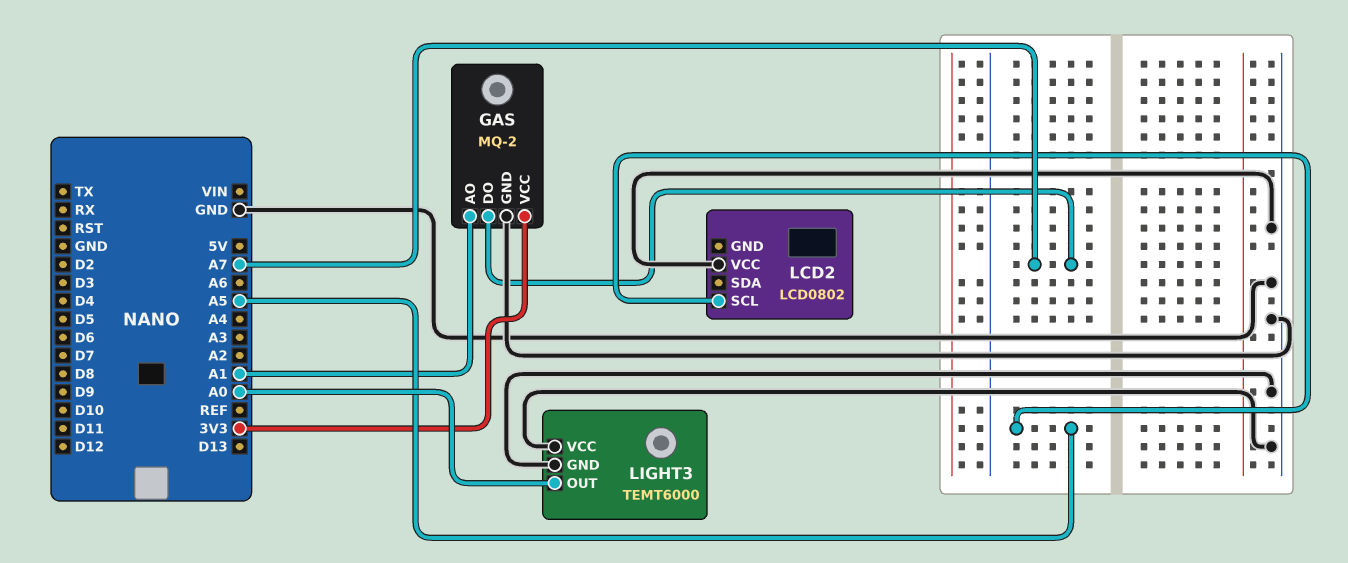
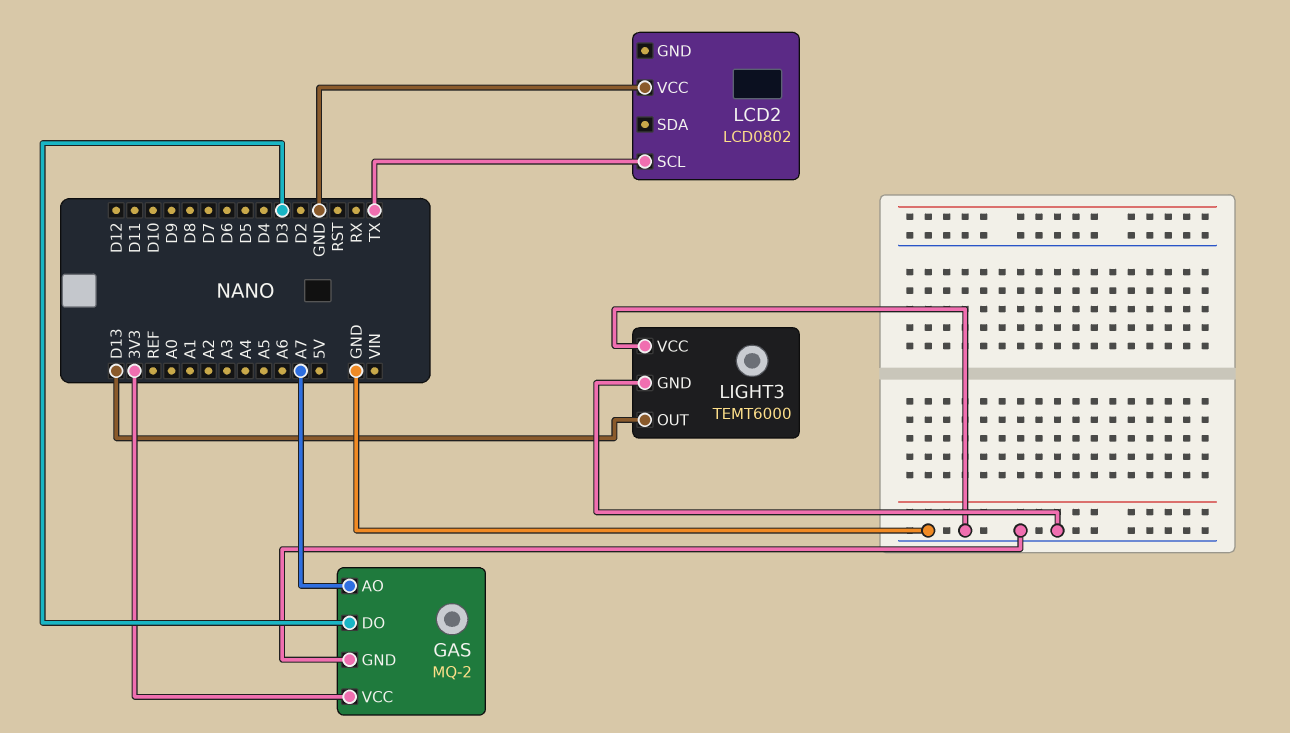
GAS pin AO: A1 -> A7
GAS pin DO: A7 -> D3
LCD2 pin SCL: A5 -> TX
LIGHT3 pin OUT: A0 -> D13

